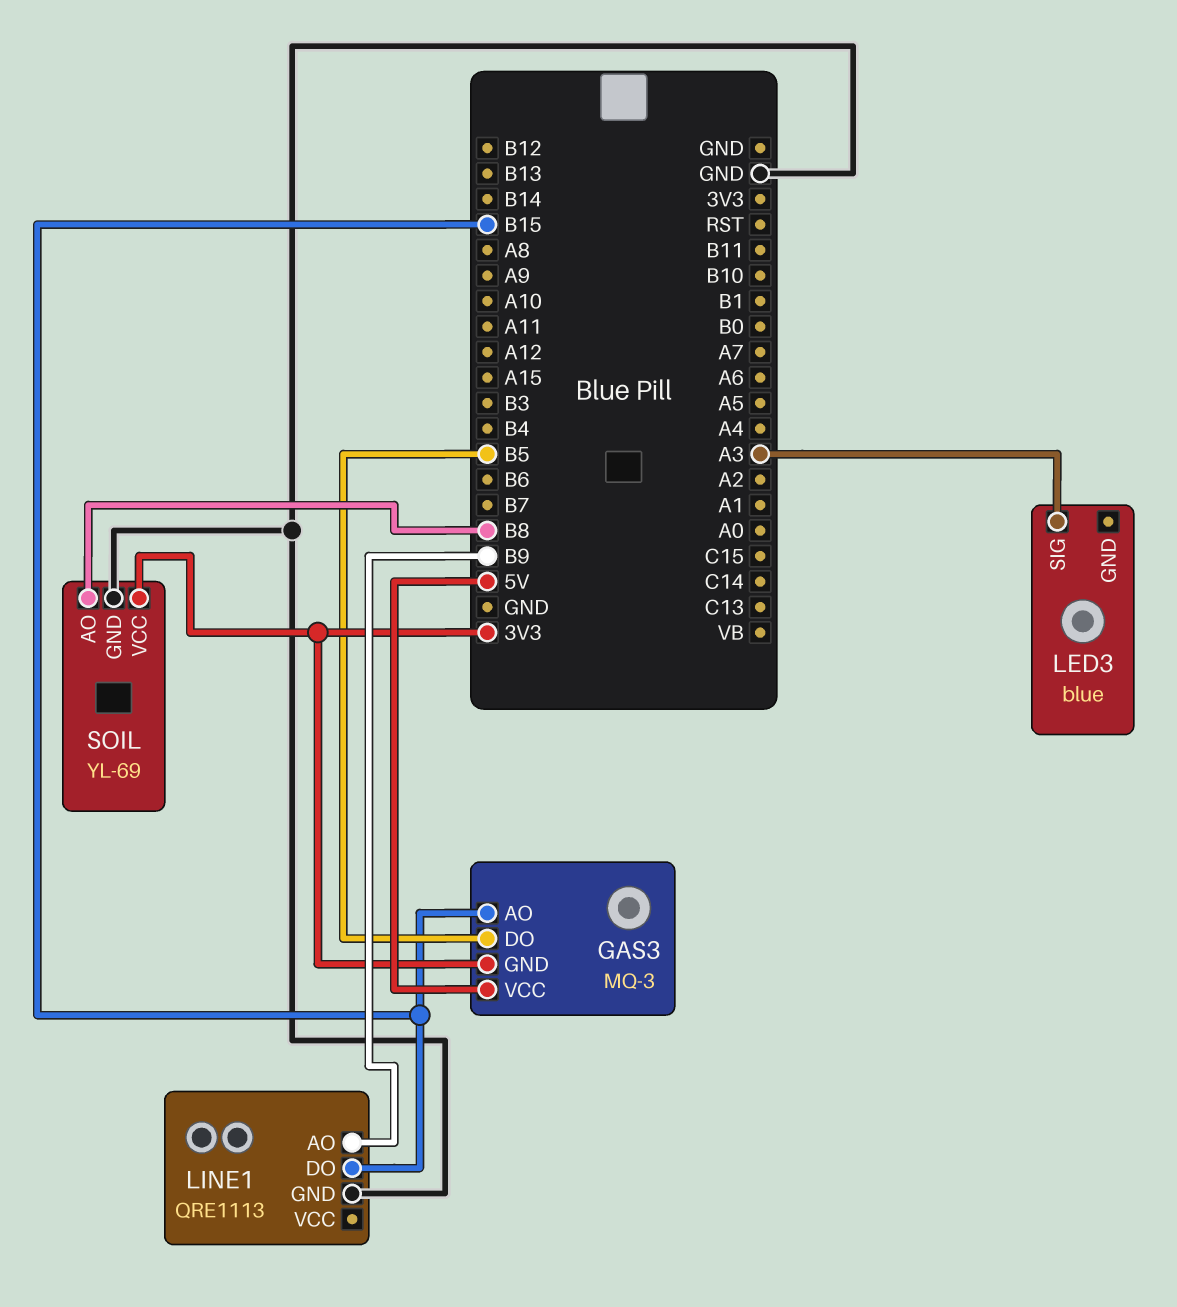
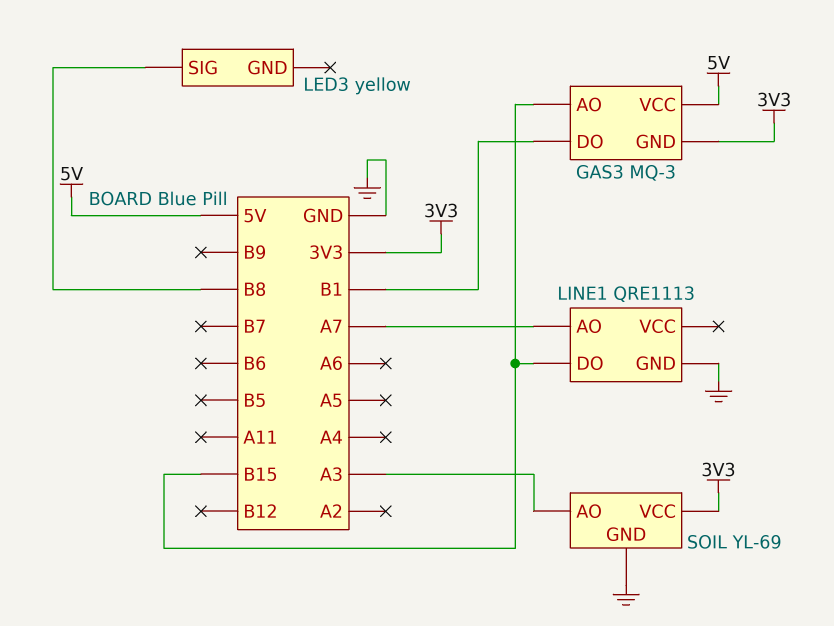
GAS3 pin DO: B5 -> B1
LED3: blue -> yellow
LED3 pin SIG: A3 -> B8
LINE1 pin AO: B9 -> A7
SOIL pin AO: B8 -> A3

